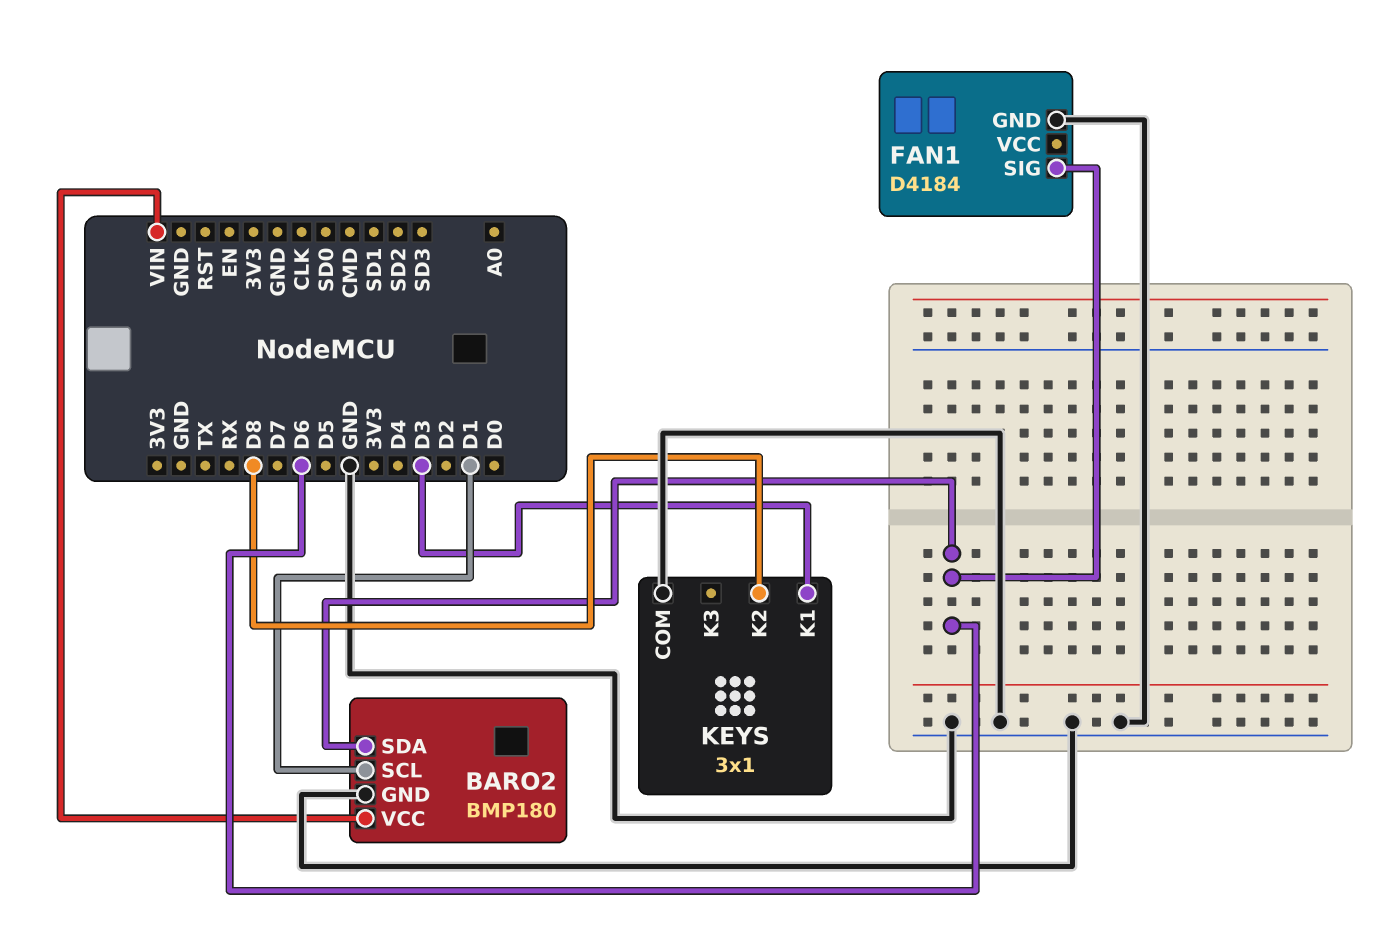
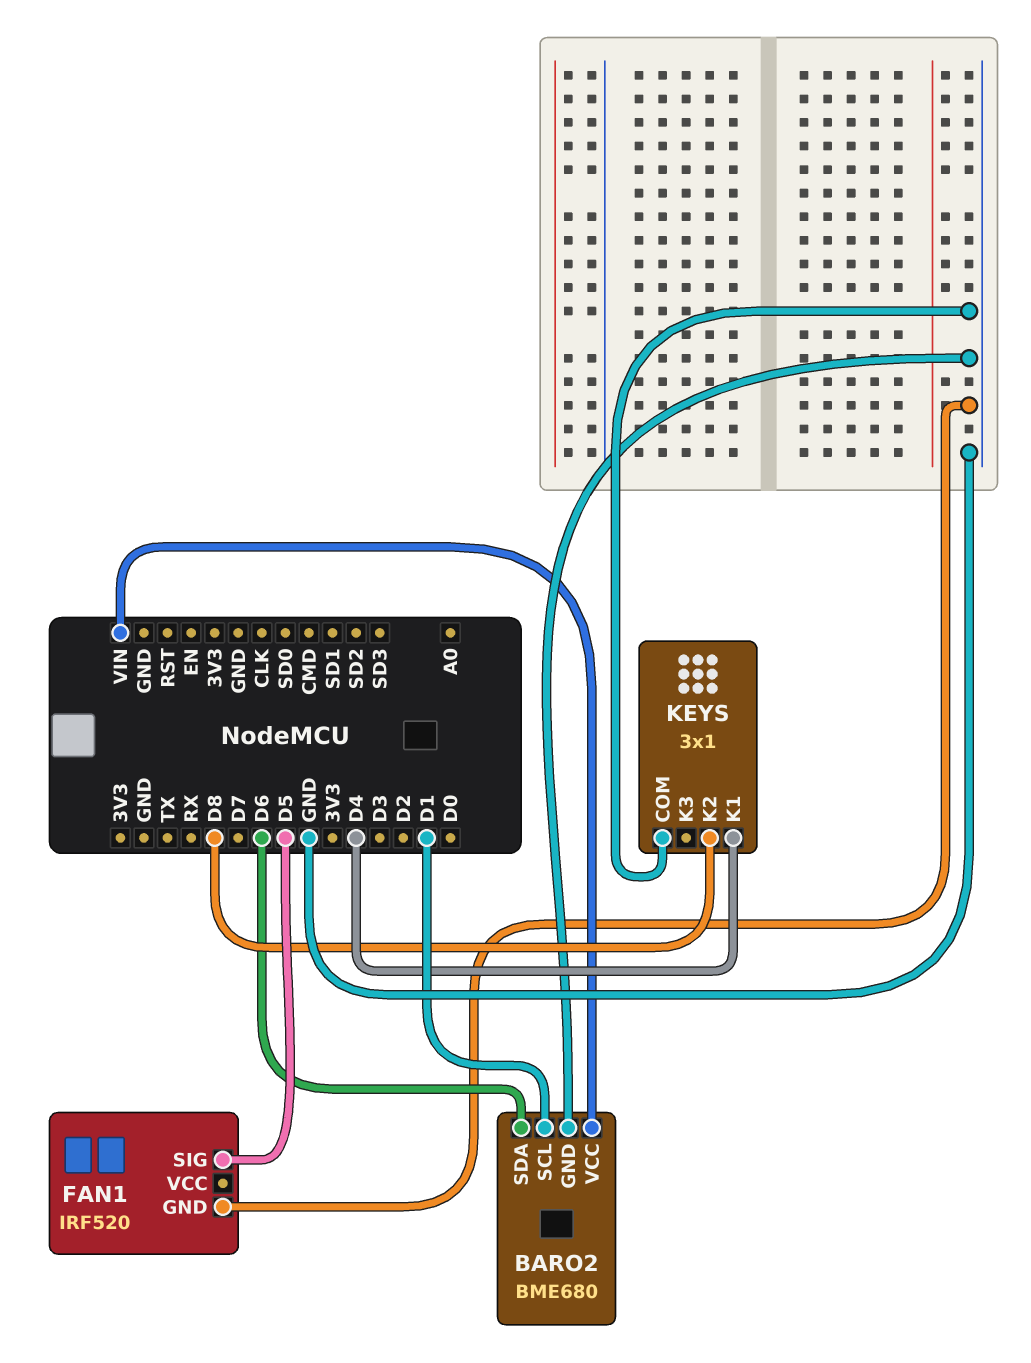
BARO2: BMP180 -> BME680
FAN1: D4184 -> IRF520
FAN1 pin SIG: D6 -> D5
KEYS pin K1: D3 -> D4

